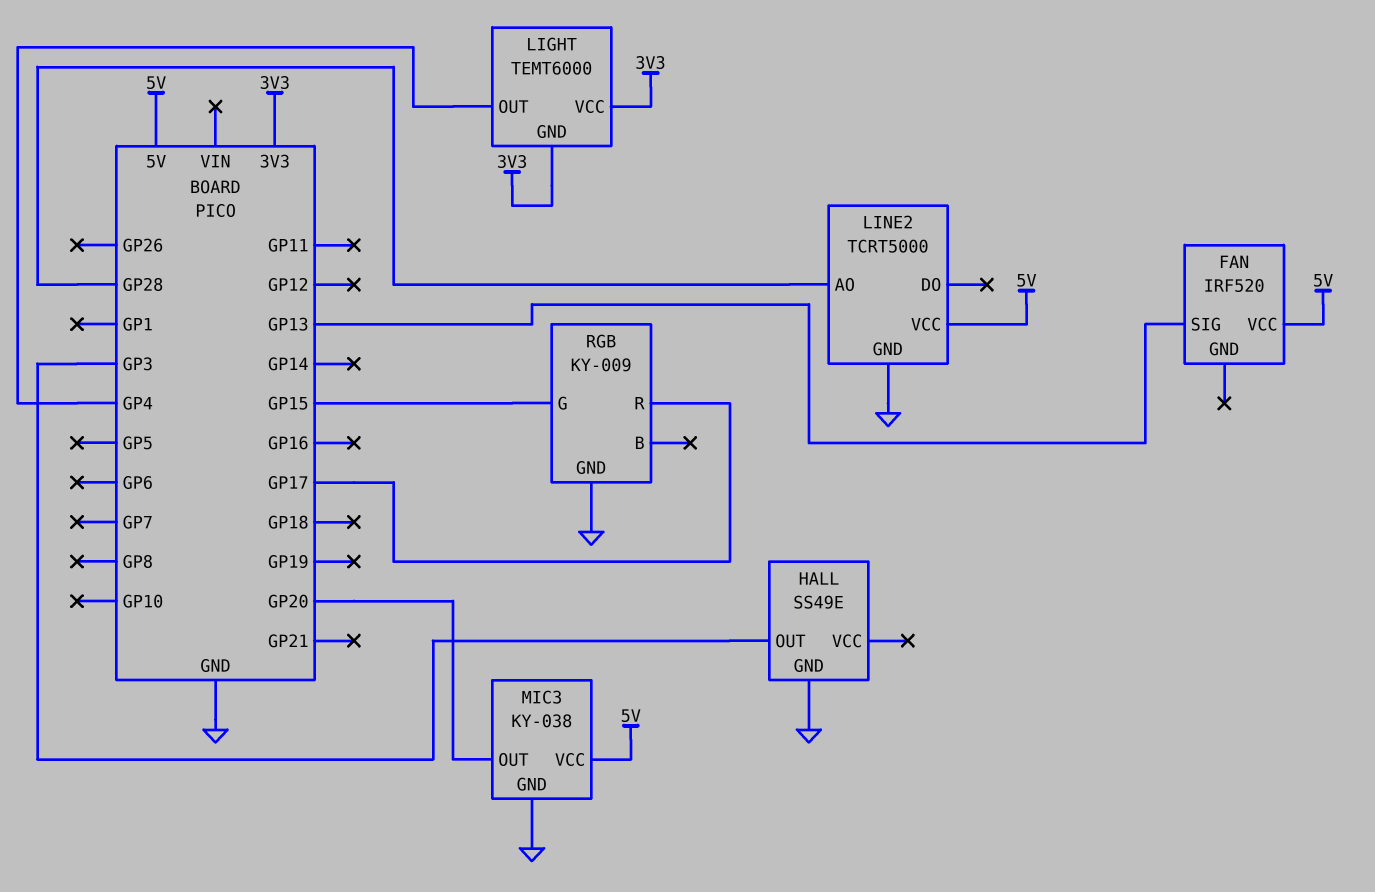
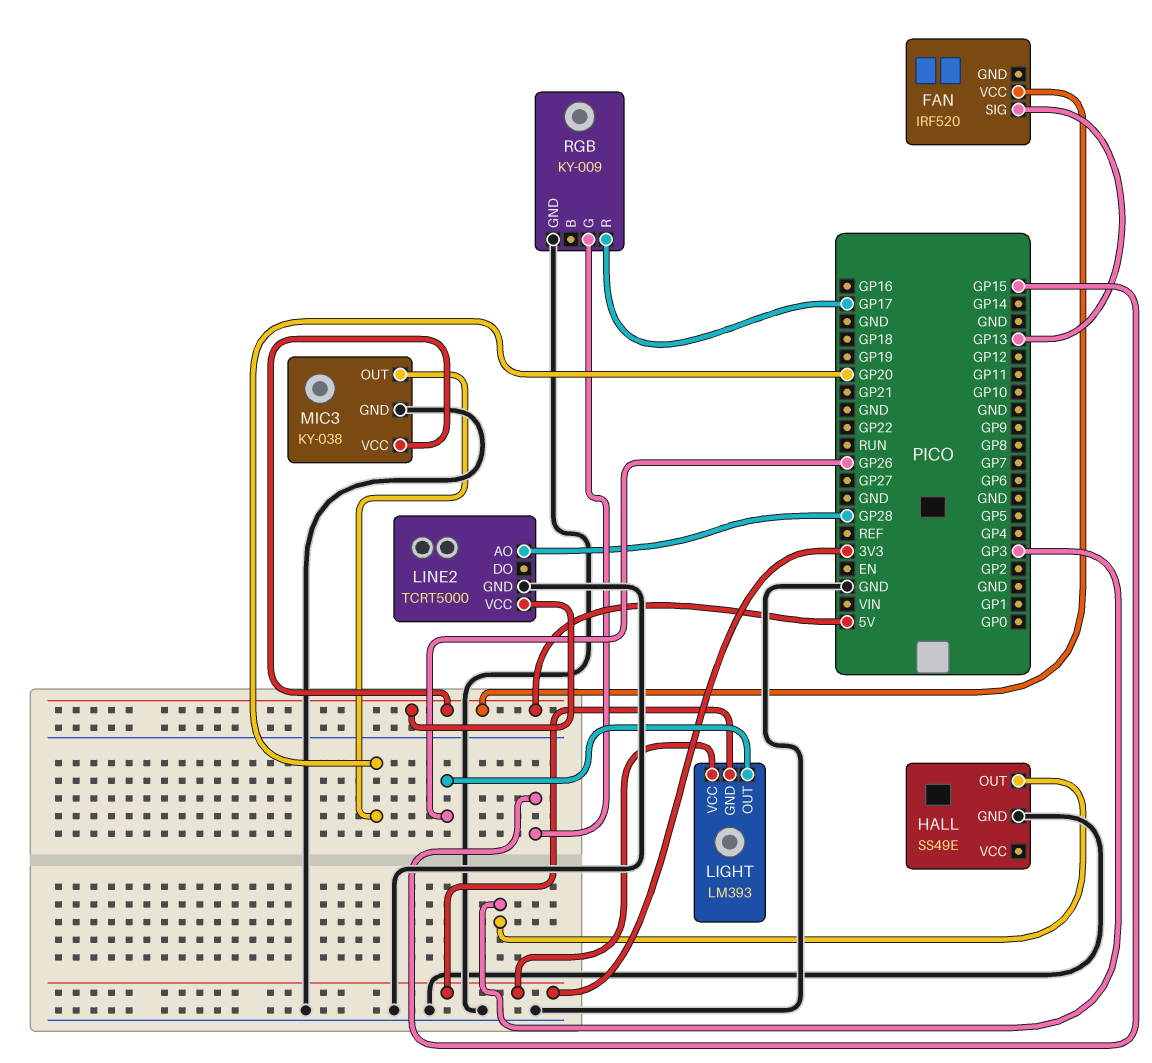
LIGHT: TEMT6000 -> LM393
LIGHT pin OUT: GP4 -> GP26

